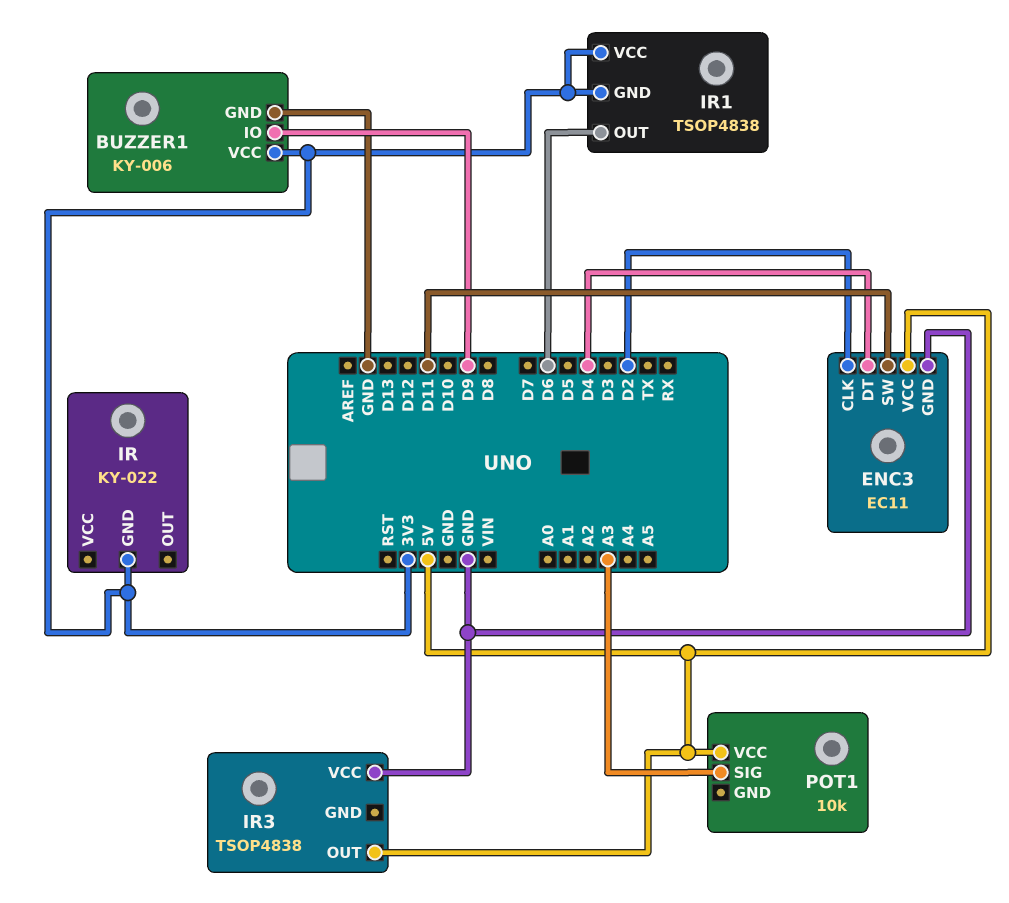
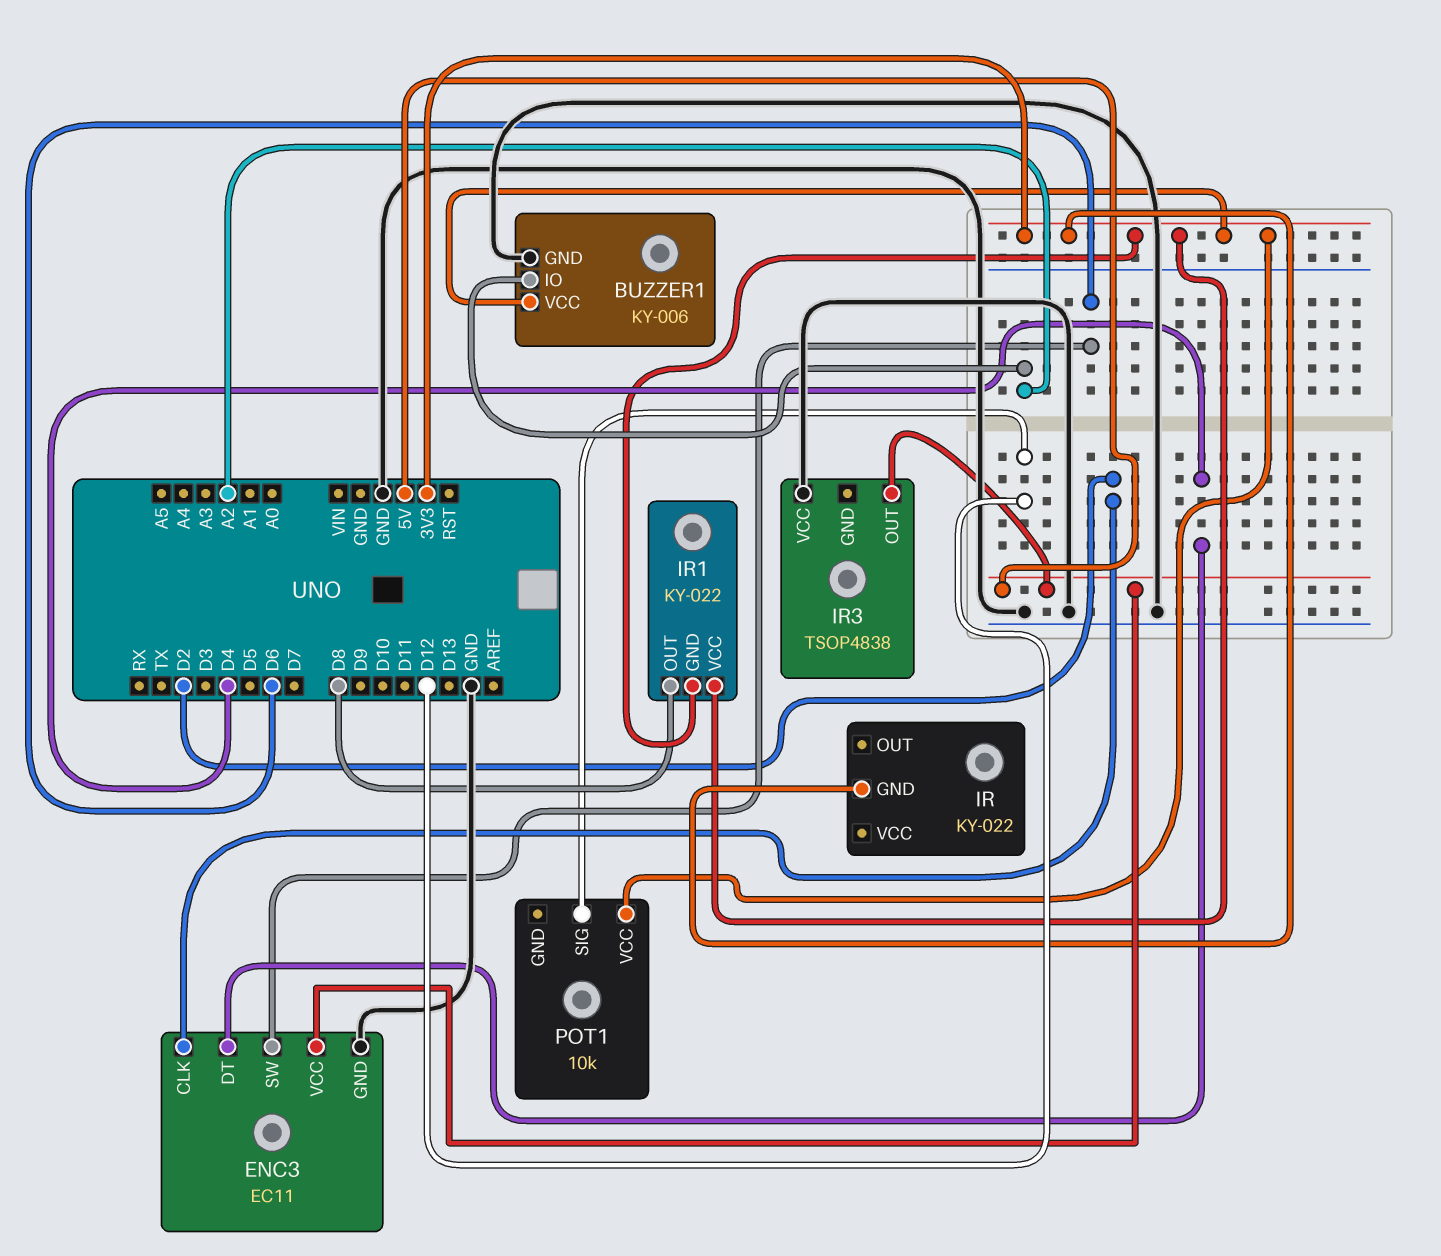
BUZZER1 pin IO: D9 -> A2
ENC3 pin SW: D11 -> D6
IR1: TSOP4838 -> KY-022
IR1 pin OUT: D6 -> D8
POT1 pin SIG: A3 -> D12
POT1 pin VCC: 5V -> 3V3

